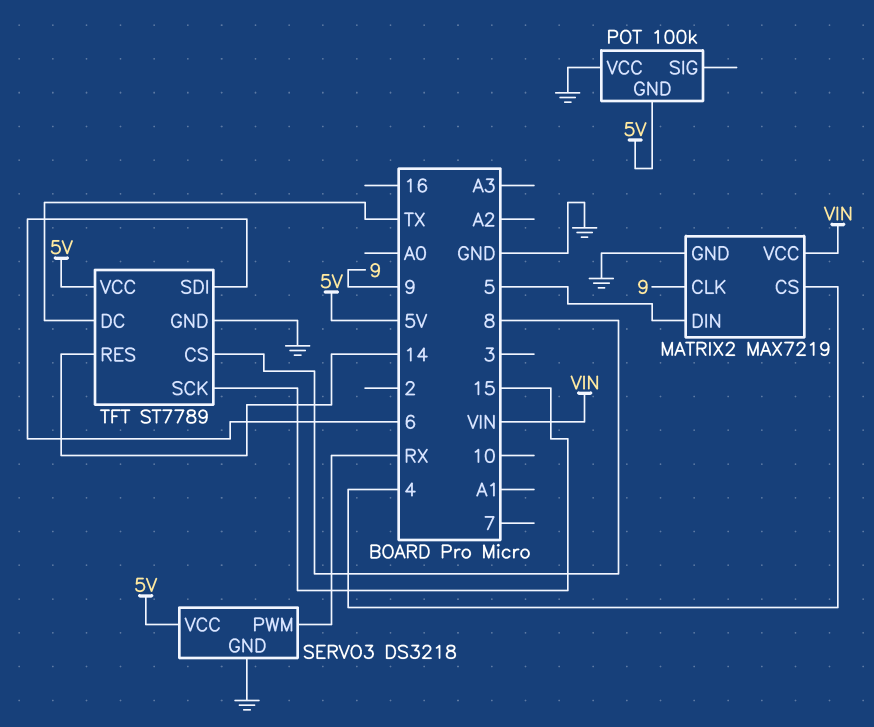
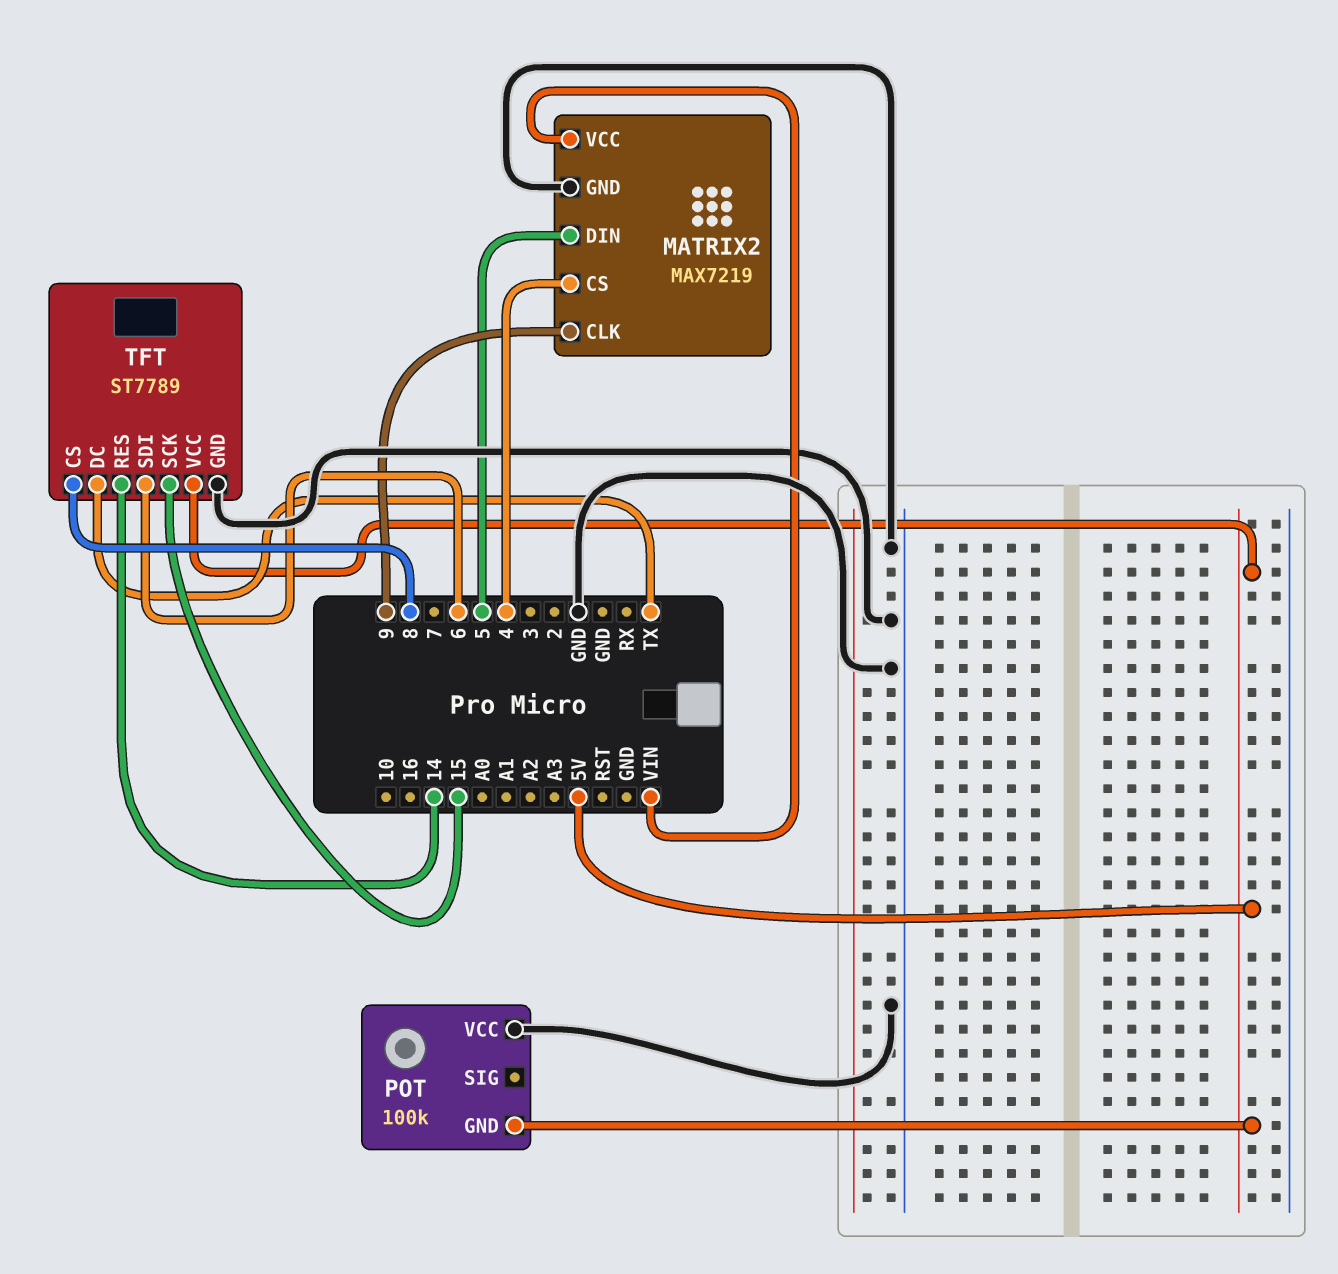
SERVO3: DS3218 -> none
SERVO3 pin GND: GND -> none
SERVO3 pin PWM: RX -> none
SERVO3 pin VCC: 5V -> none

